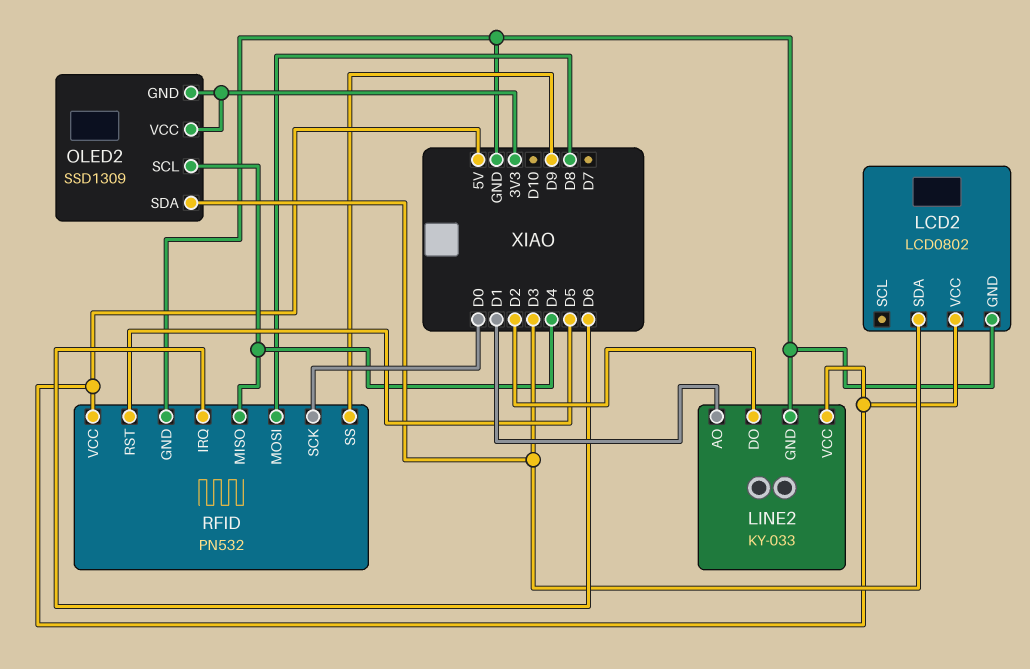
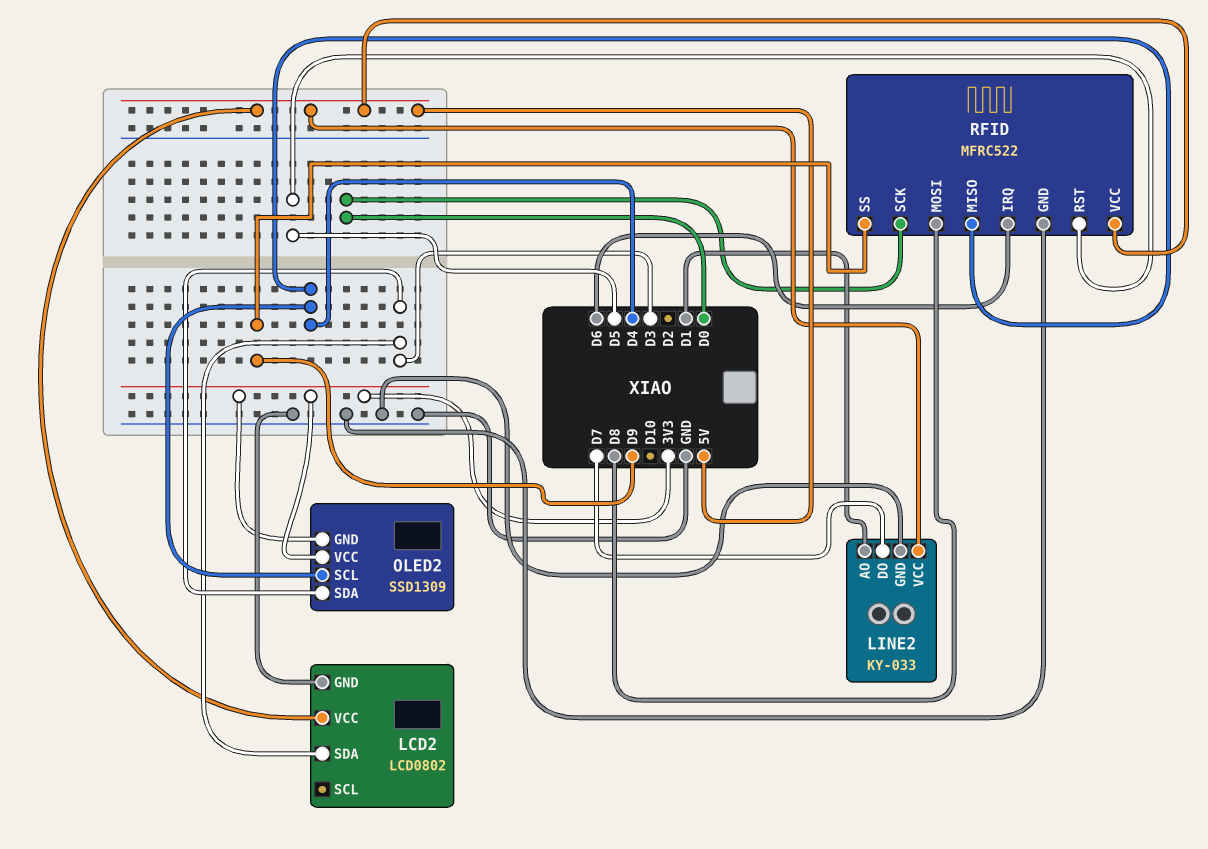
LINE2 pin DO: D2 -> D7
RFID: PN532 -> MFRC522

